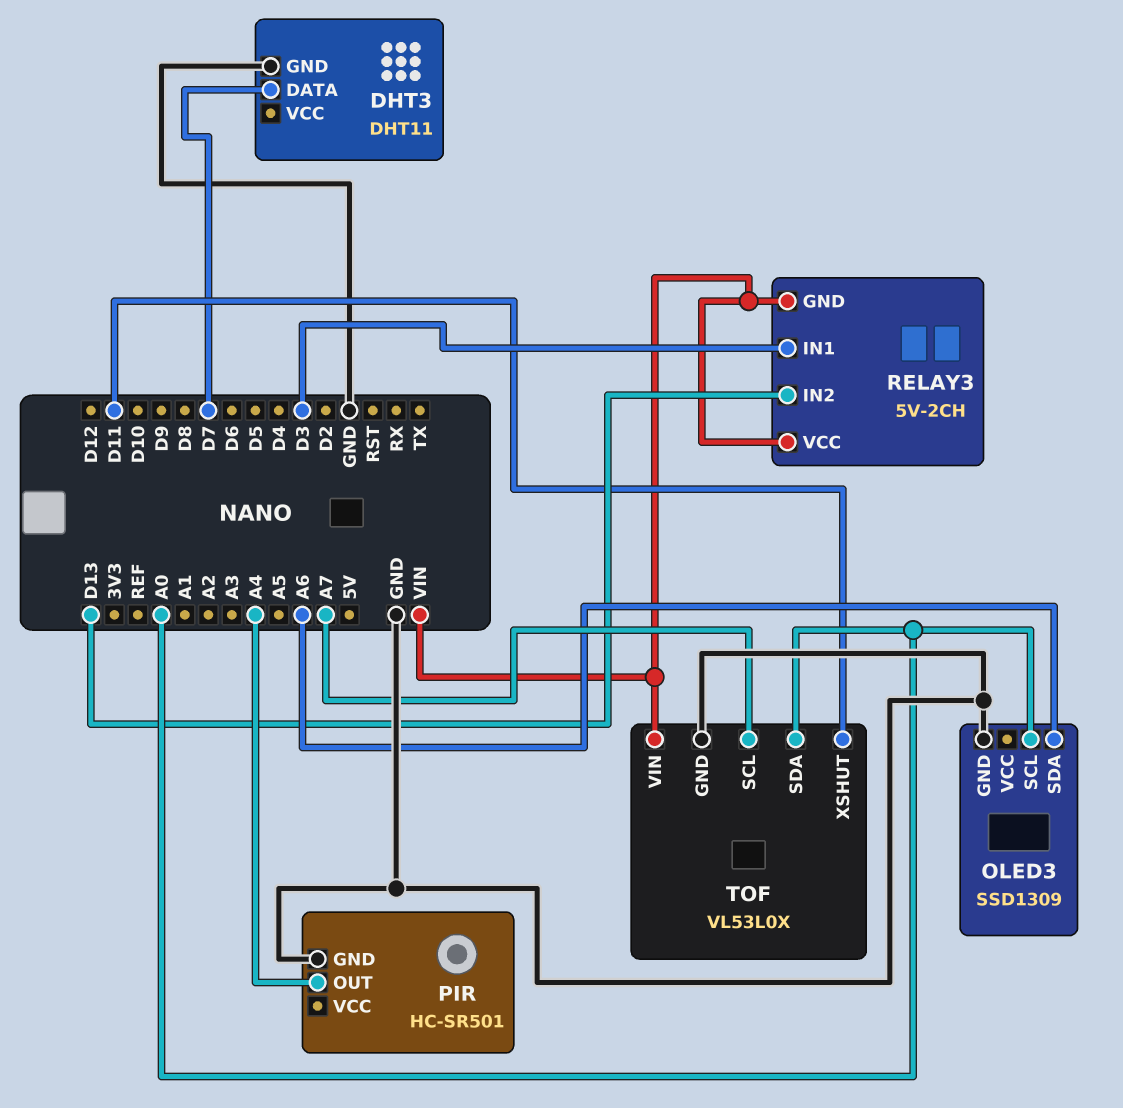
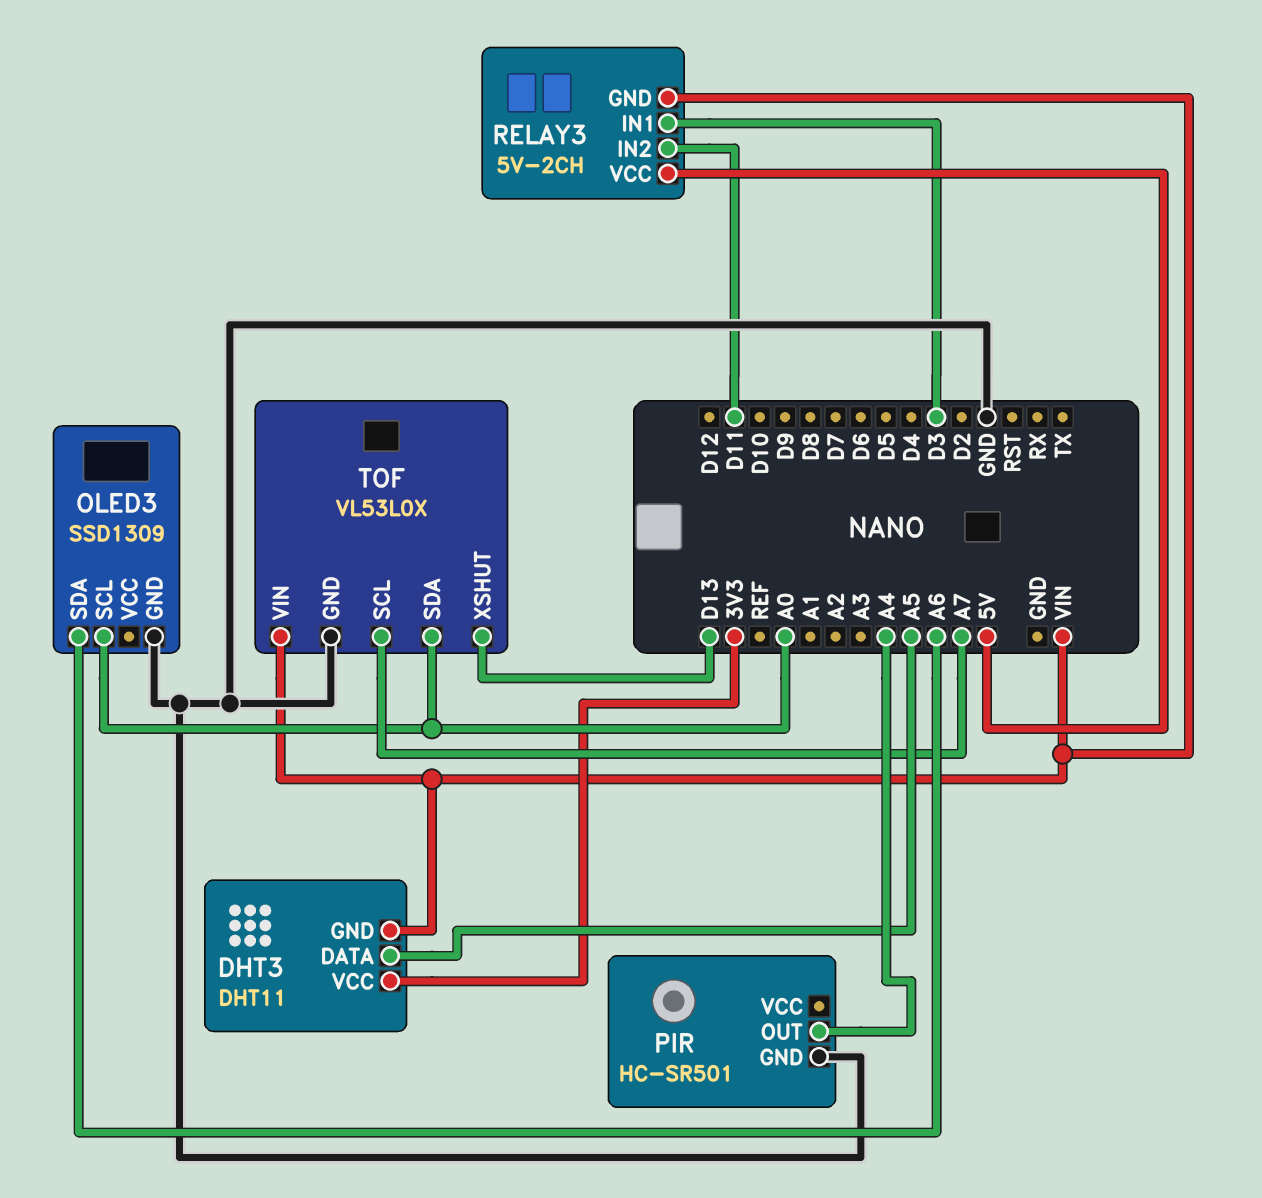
DHT3 pin DATA: D7 -> A5
DHT3 pin GND: GND -> VIN
DHT3 pin VCC: none -> 3V3
RELAY3 pin IN2: D13 -> D11
RELAY3 pin VCC: VIN -> 5V
TOF pin XSHUT: D11 -> D13

